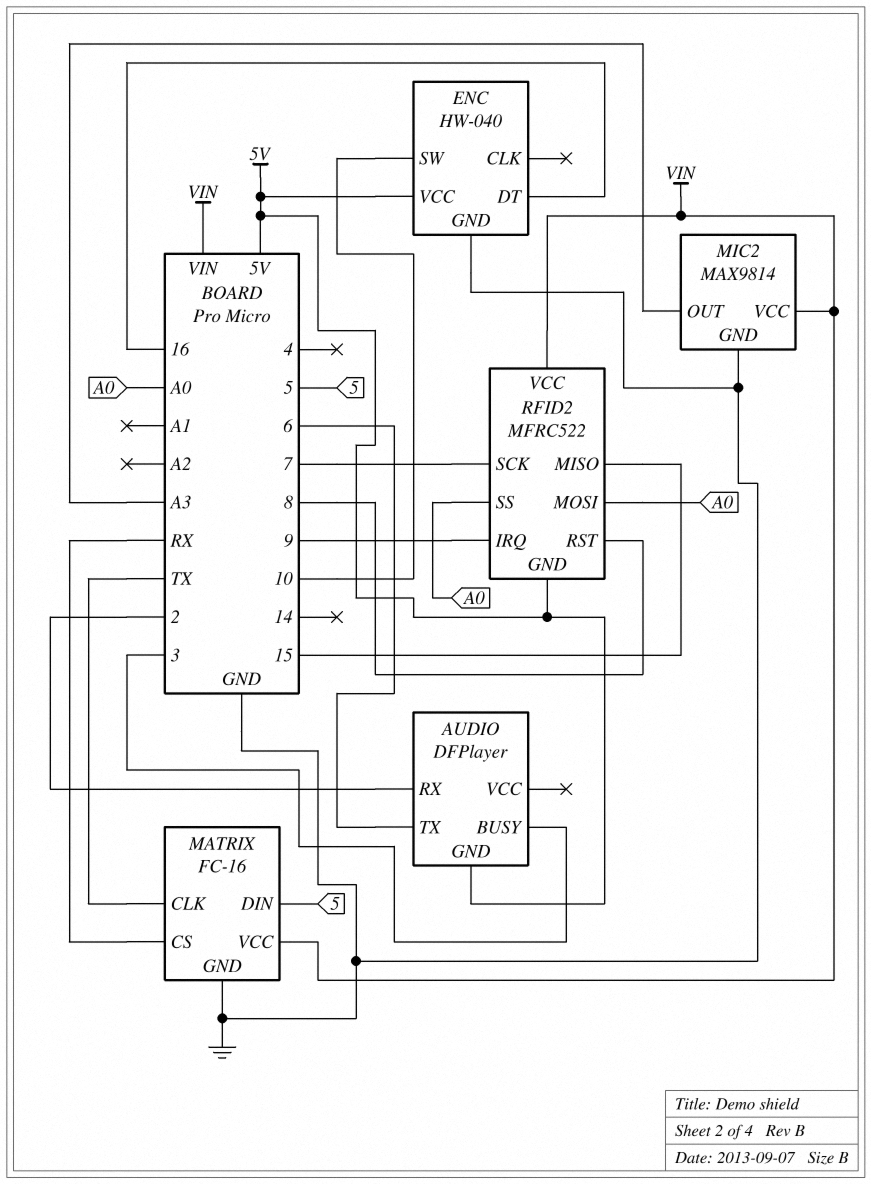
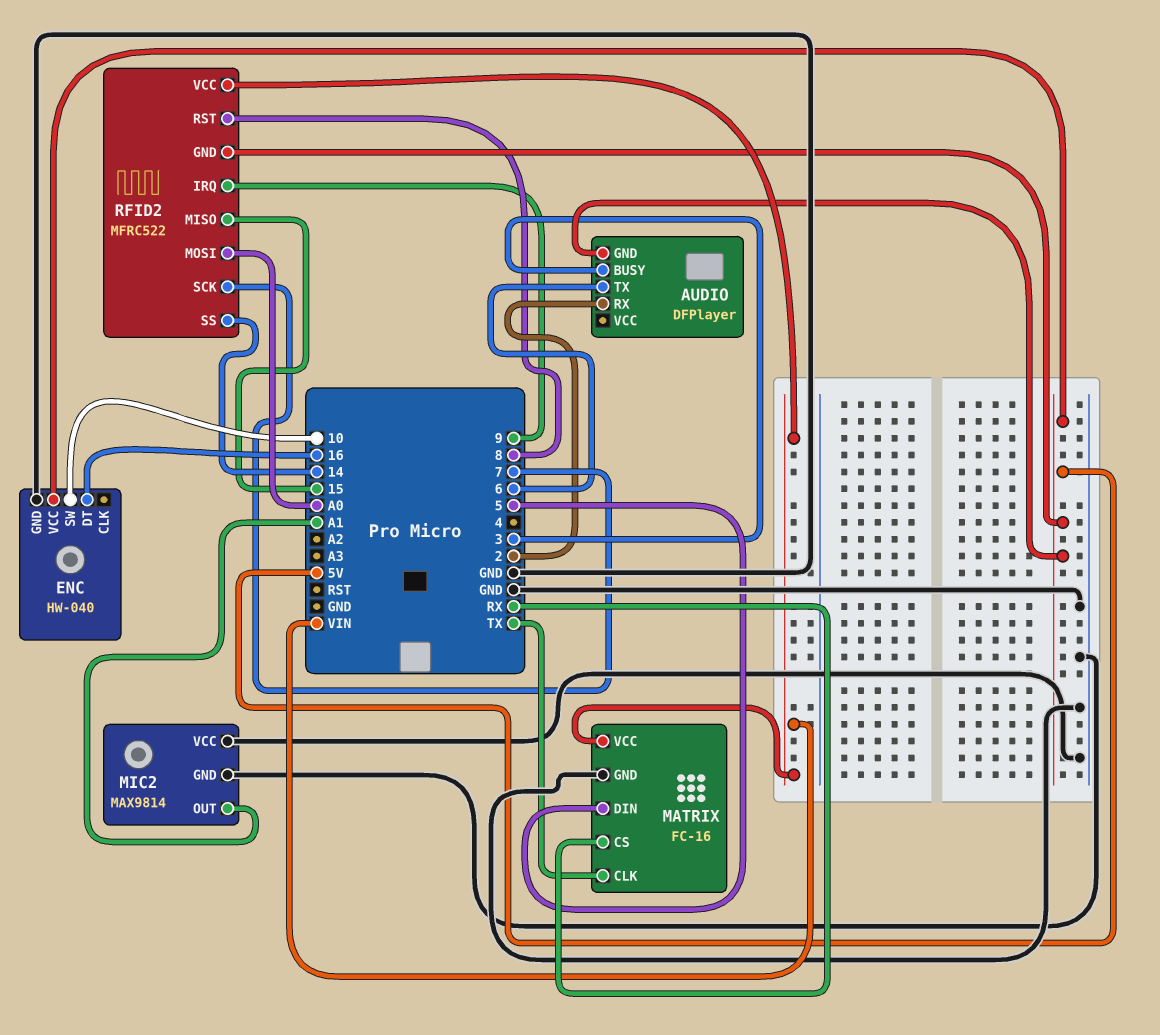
MIC2 pin OUT: A3 -> A1
MIC2 pin VCC: VIN -> GND
RFID2 pin SS: A0 -> 14

